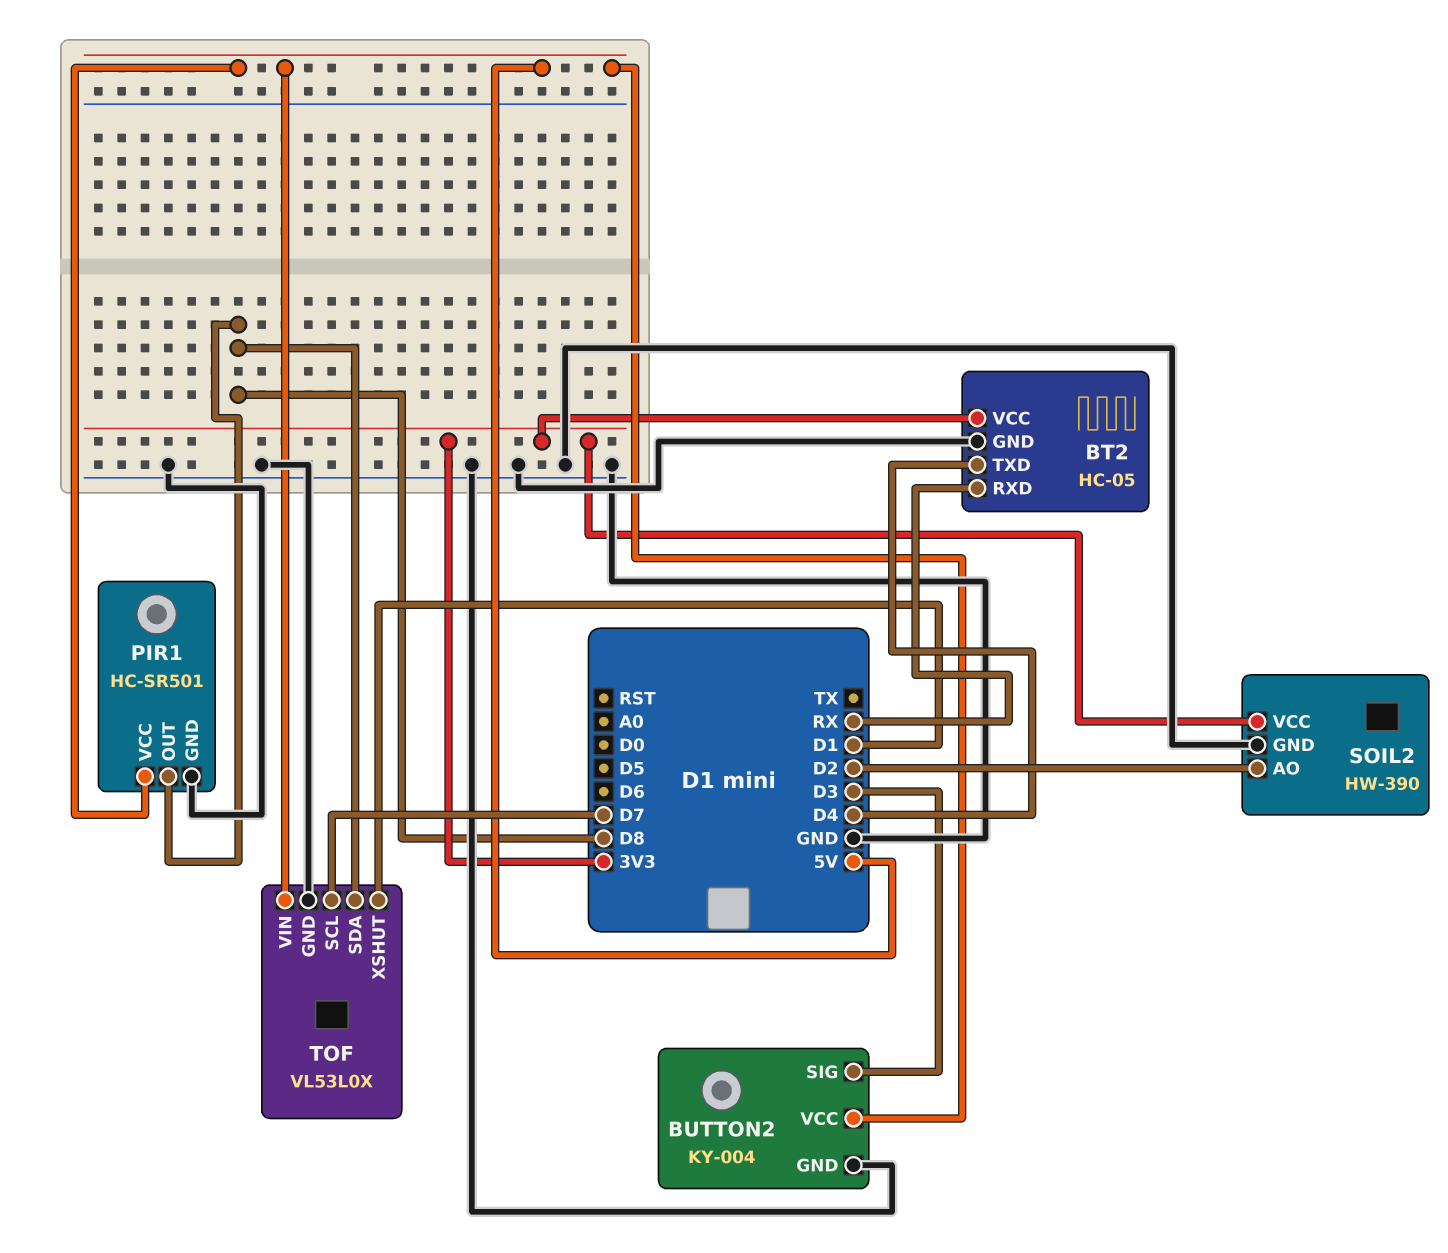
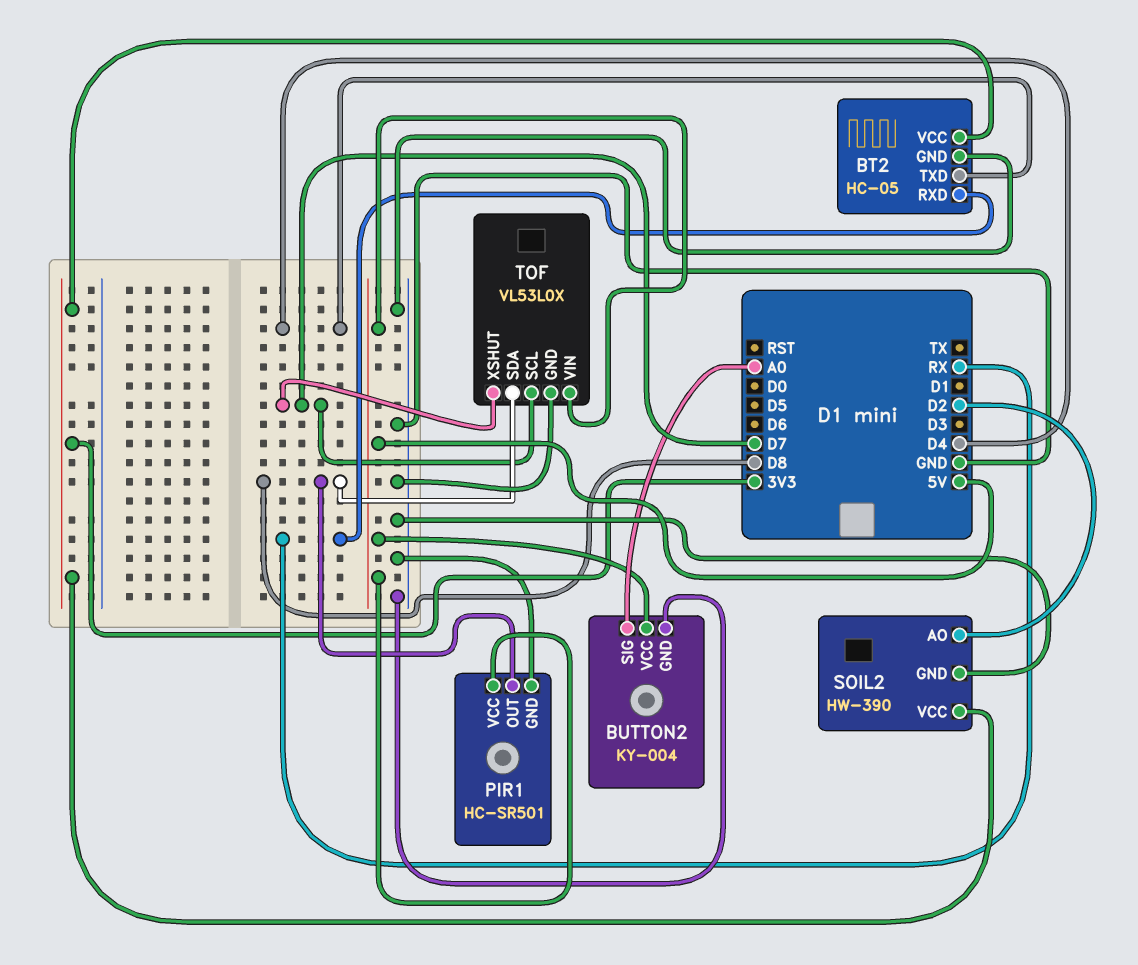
BUTTON2 pin SIG: D3 -> A0
TOF pin XSHUT: D1 -> D7

